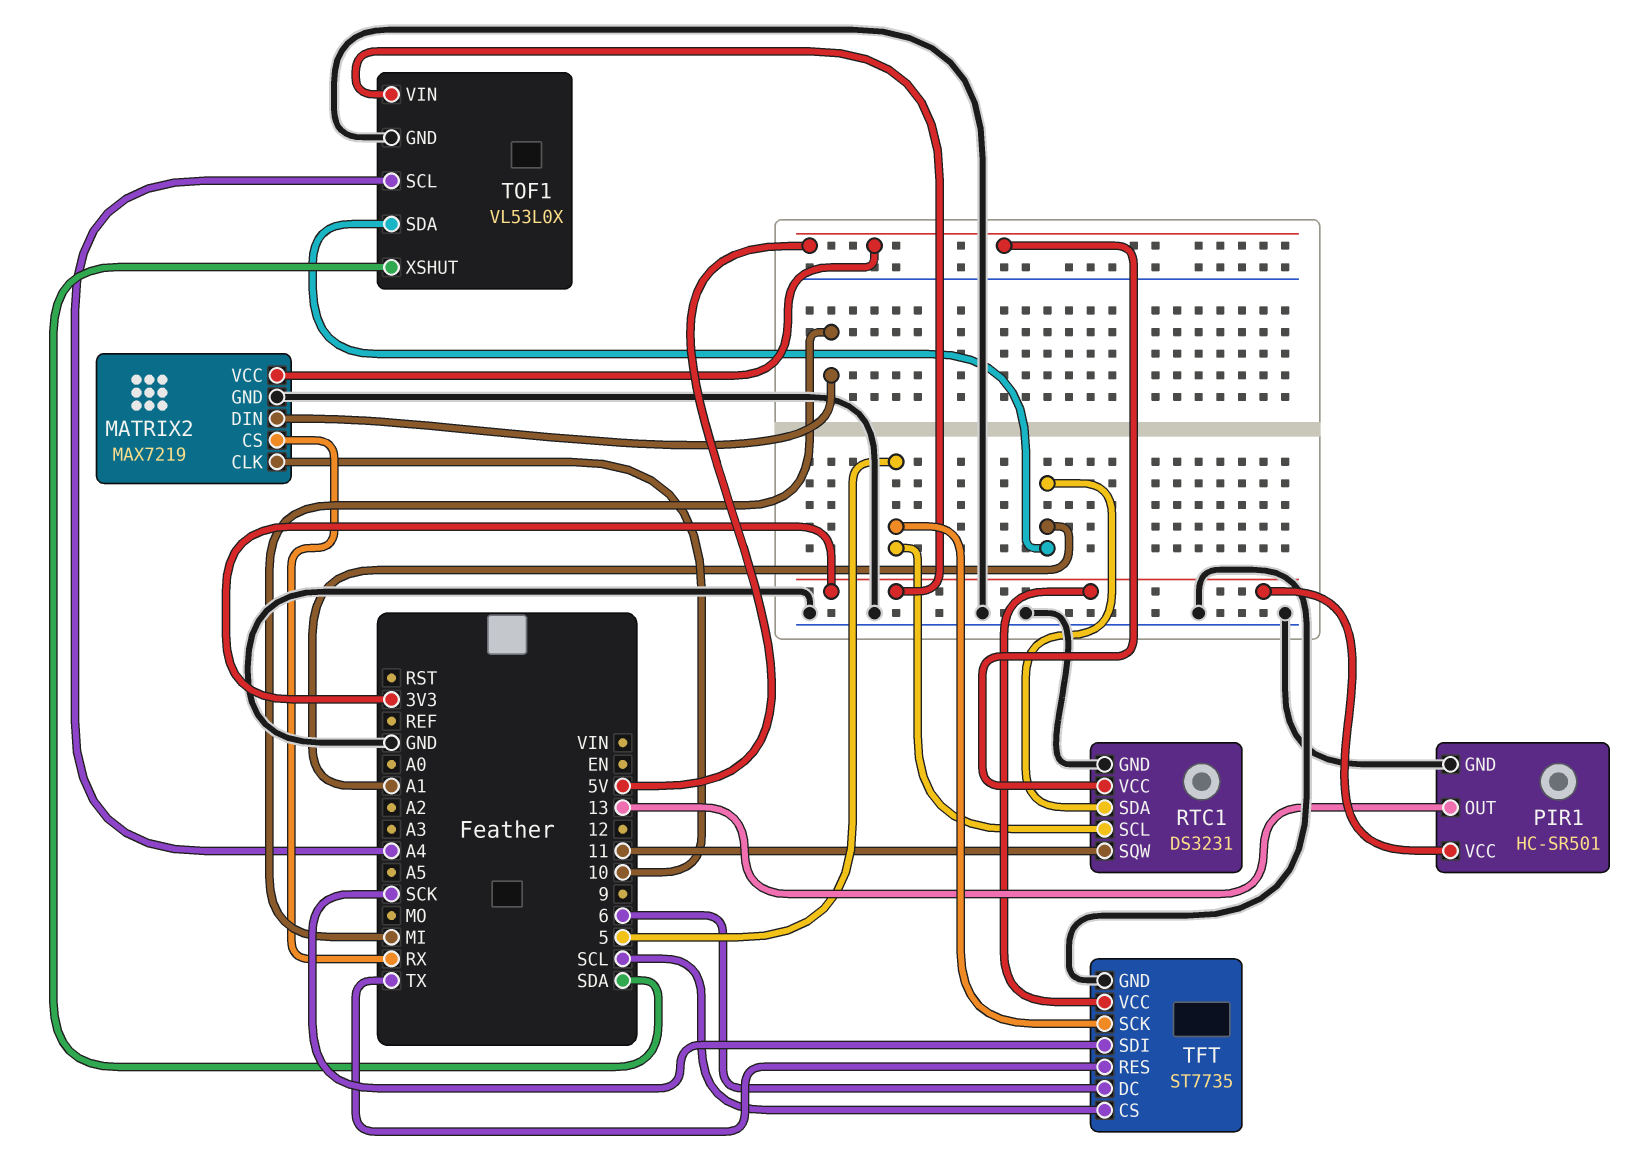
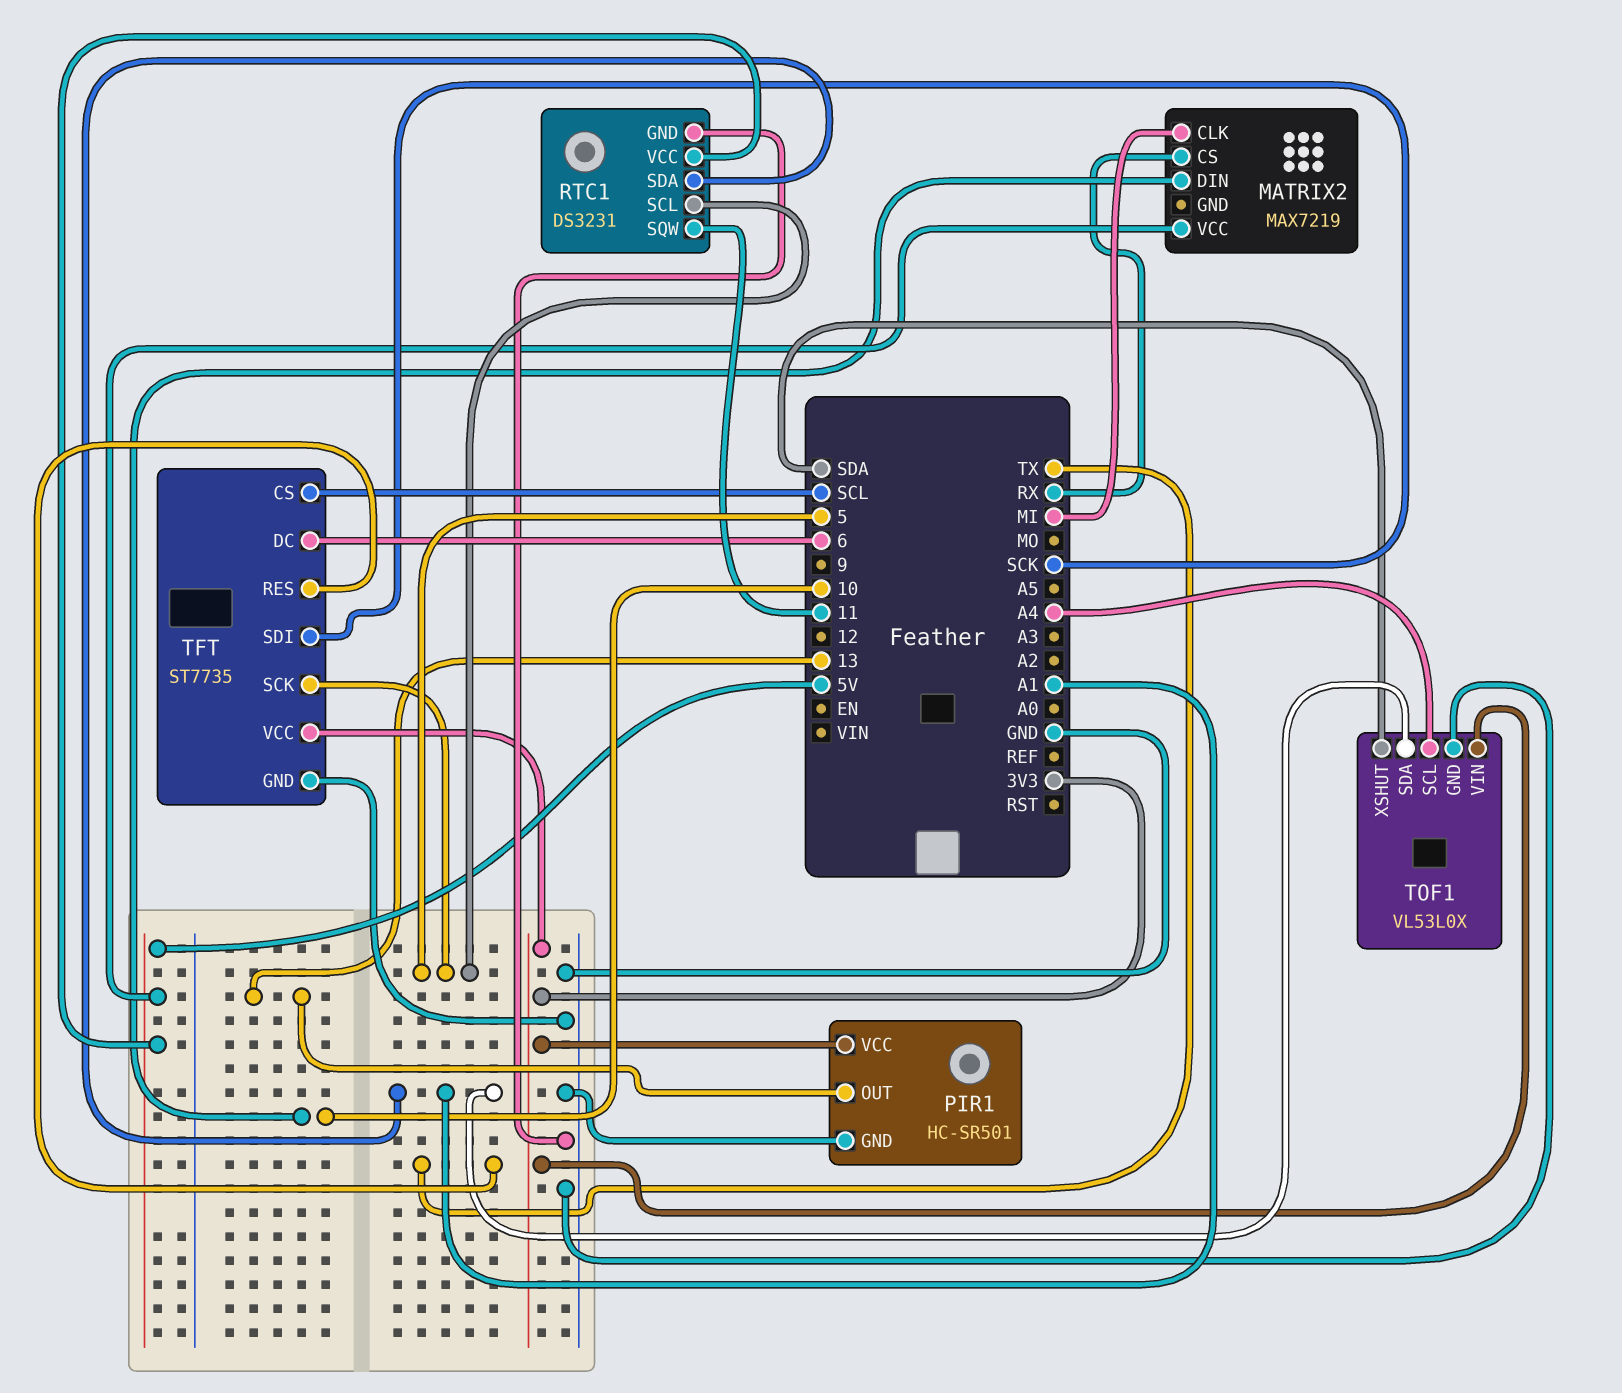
MATRIX2 pin CLK: 10 -> MI
MATRIX2 pin DIN: MI -> 10
MATRIX2 pin GND: GND -> none

